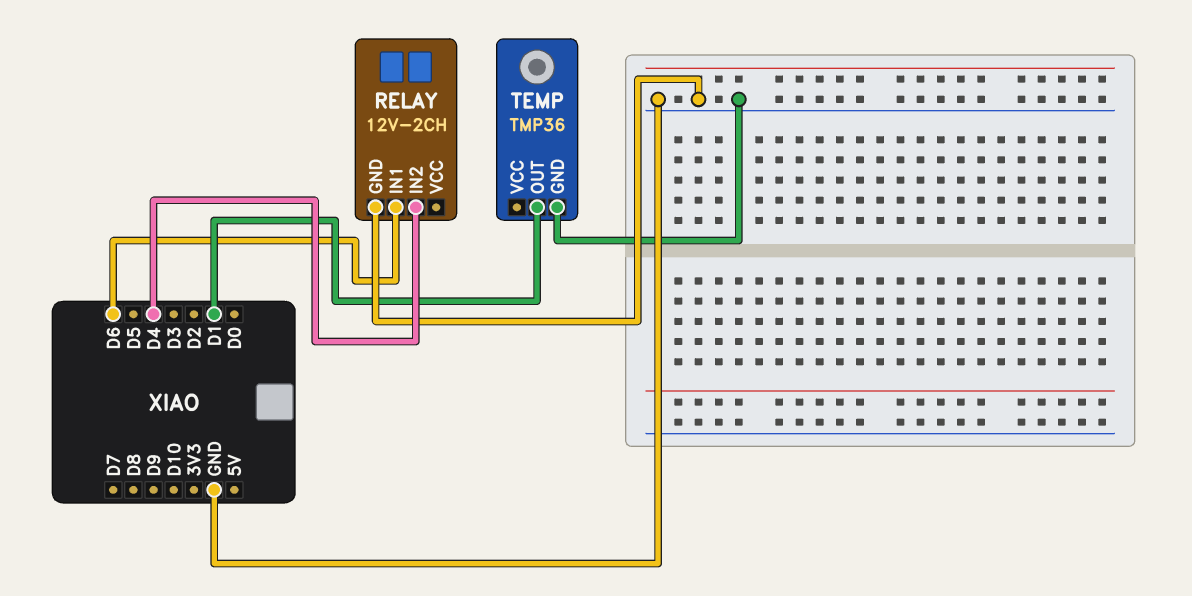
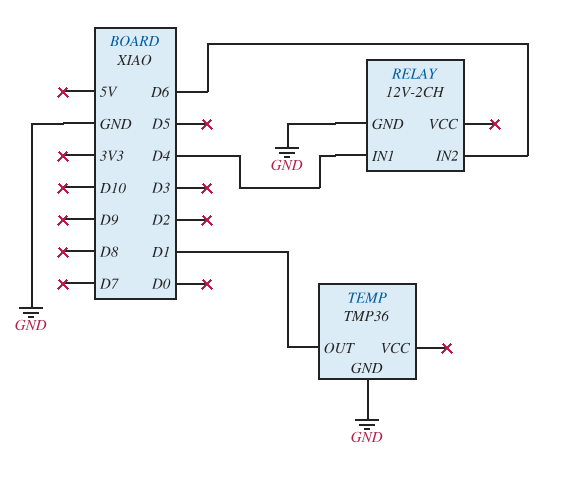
RELAY pin IN1: D6 -> D4
RELAY pin IN2: D4 -> D6

